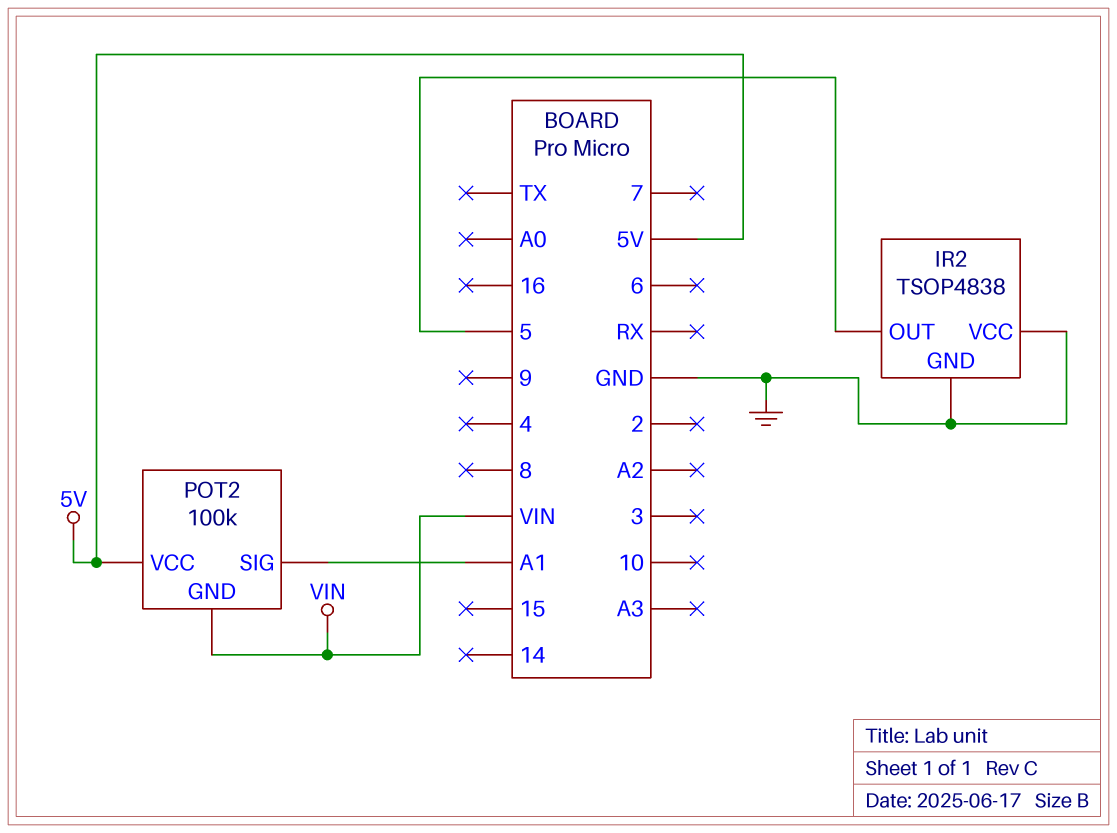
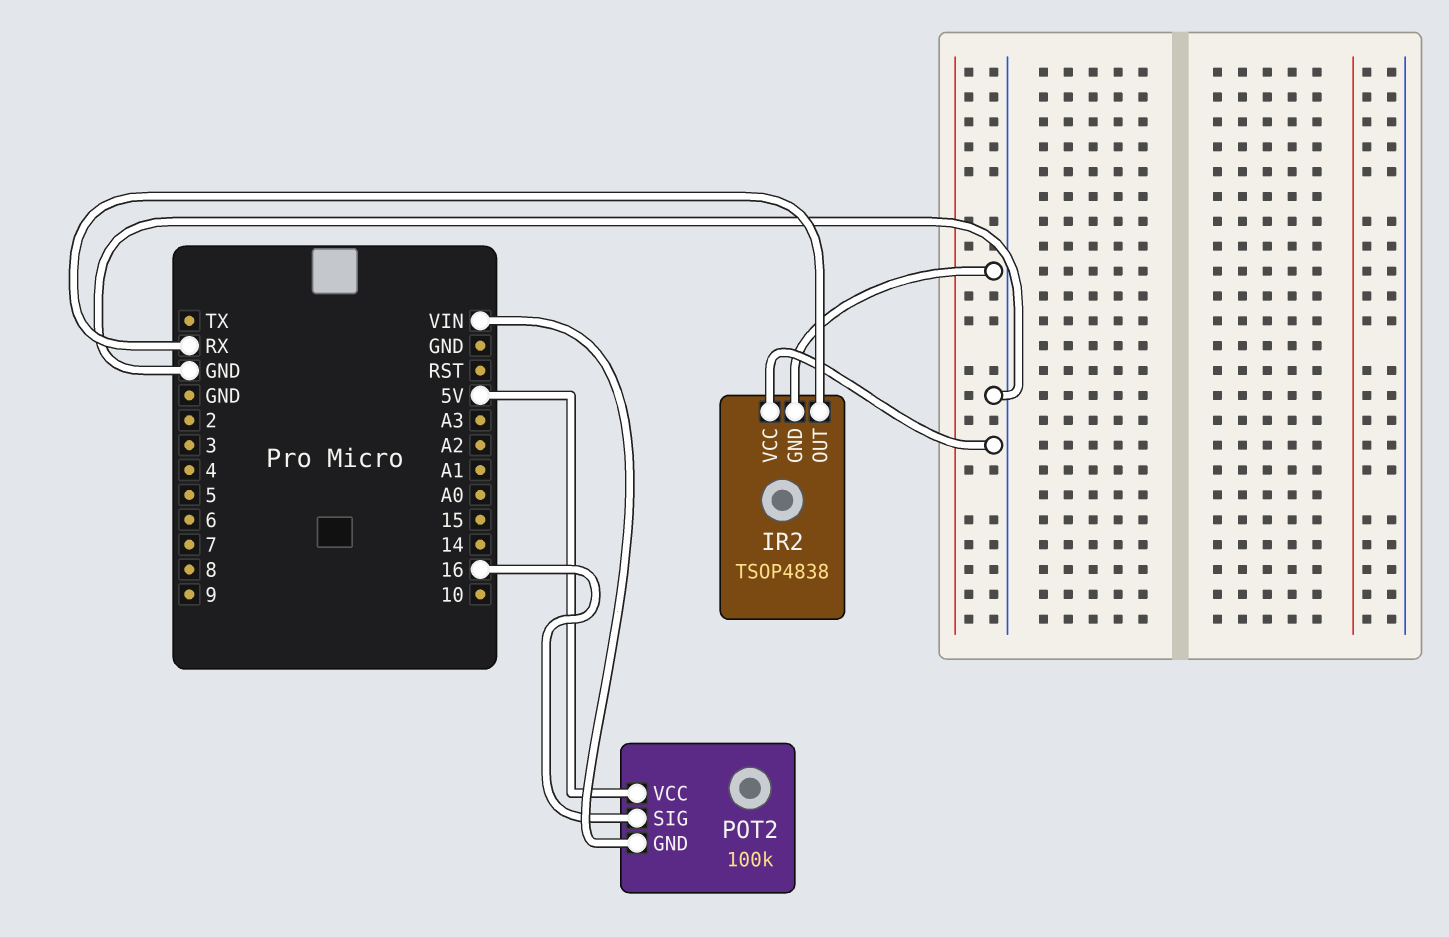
IR2 pin OUT: 5 -> RX
POT2 pin SIG: A1 -> 16

